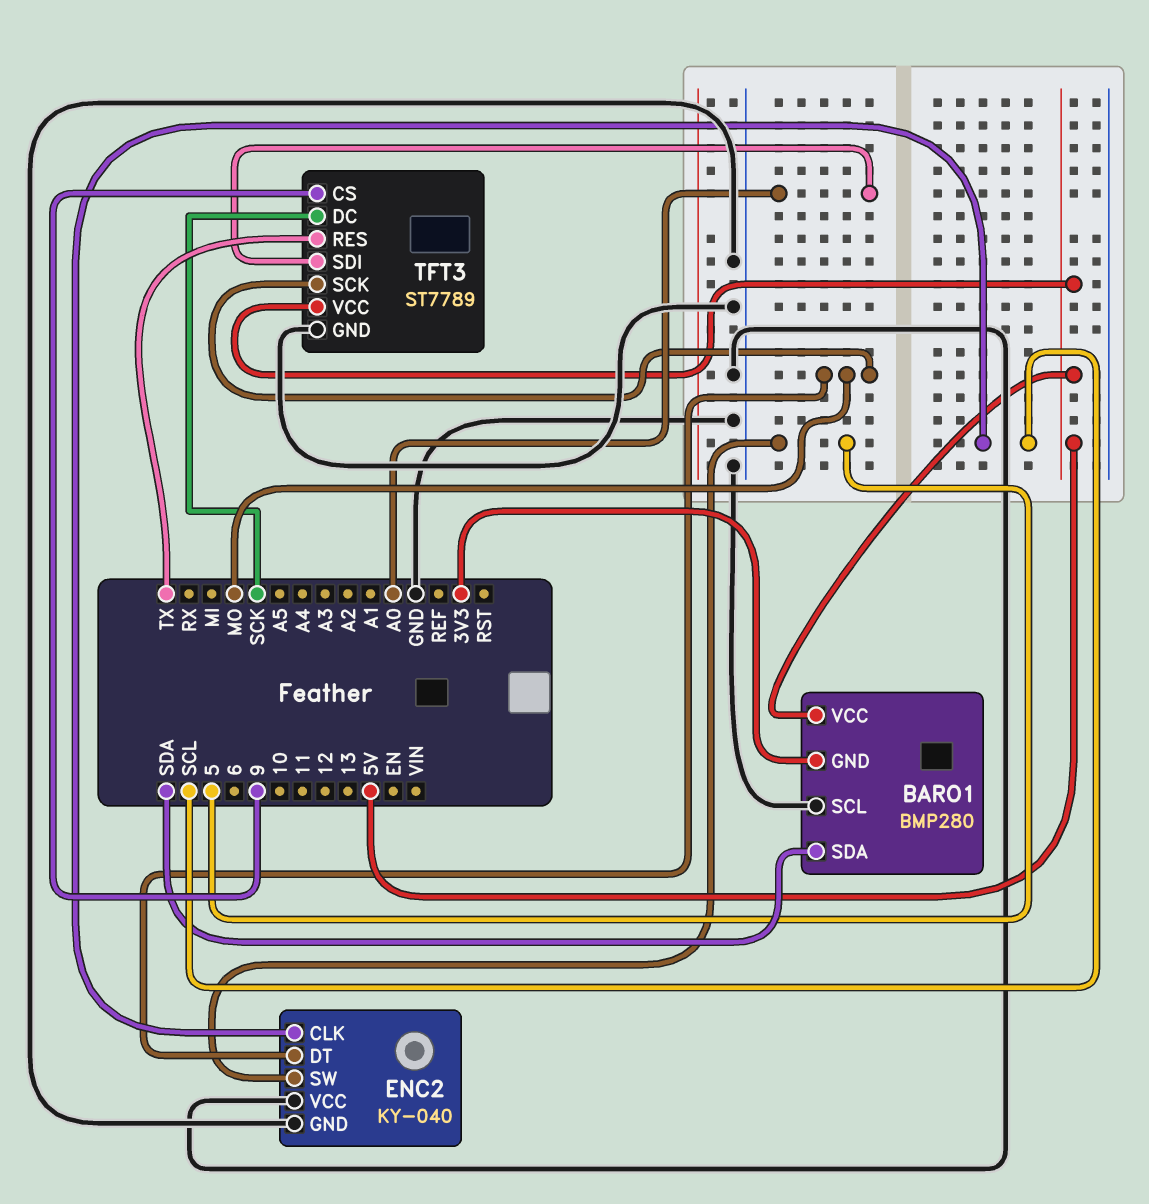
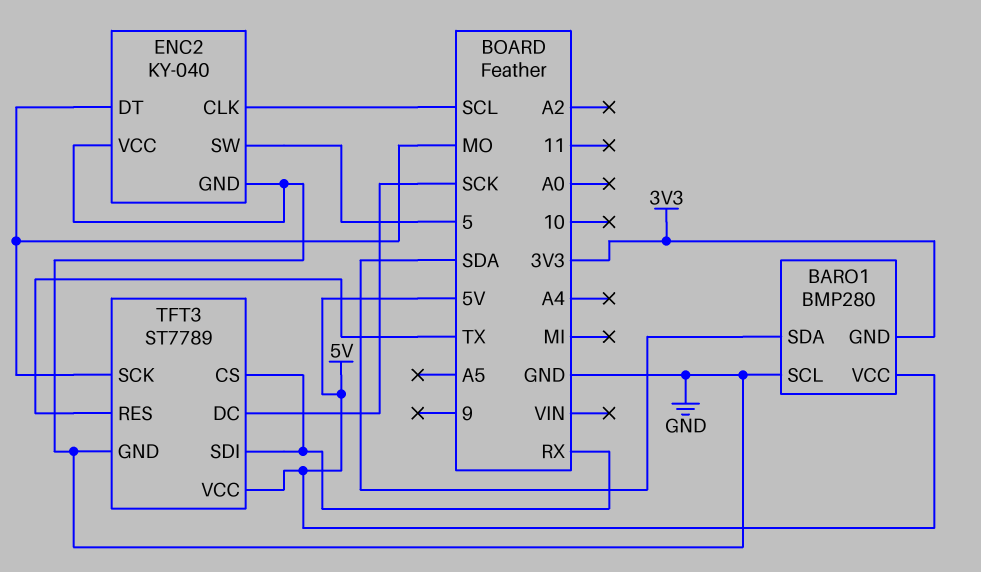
TFT3 pin CS: 9 -> RX
TFT3 pin SDI: A0 -> RX

